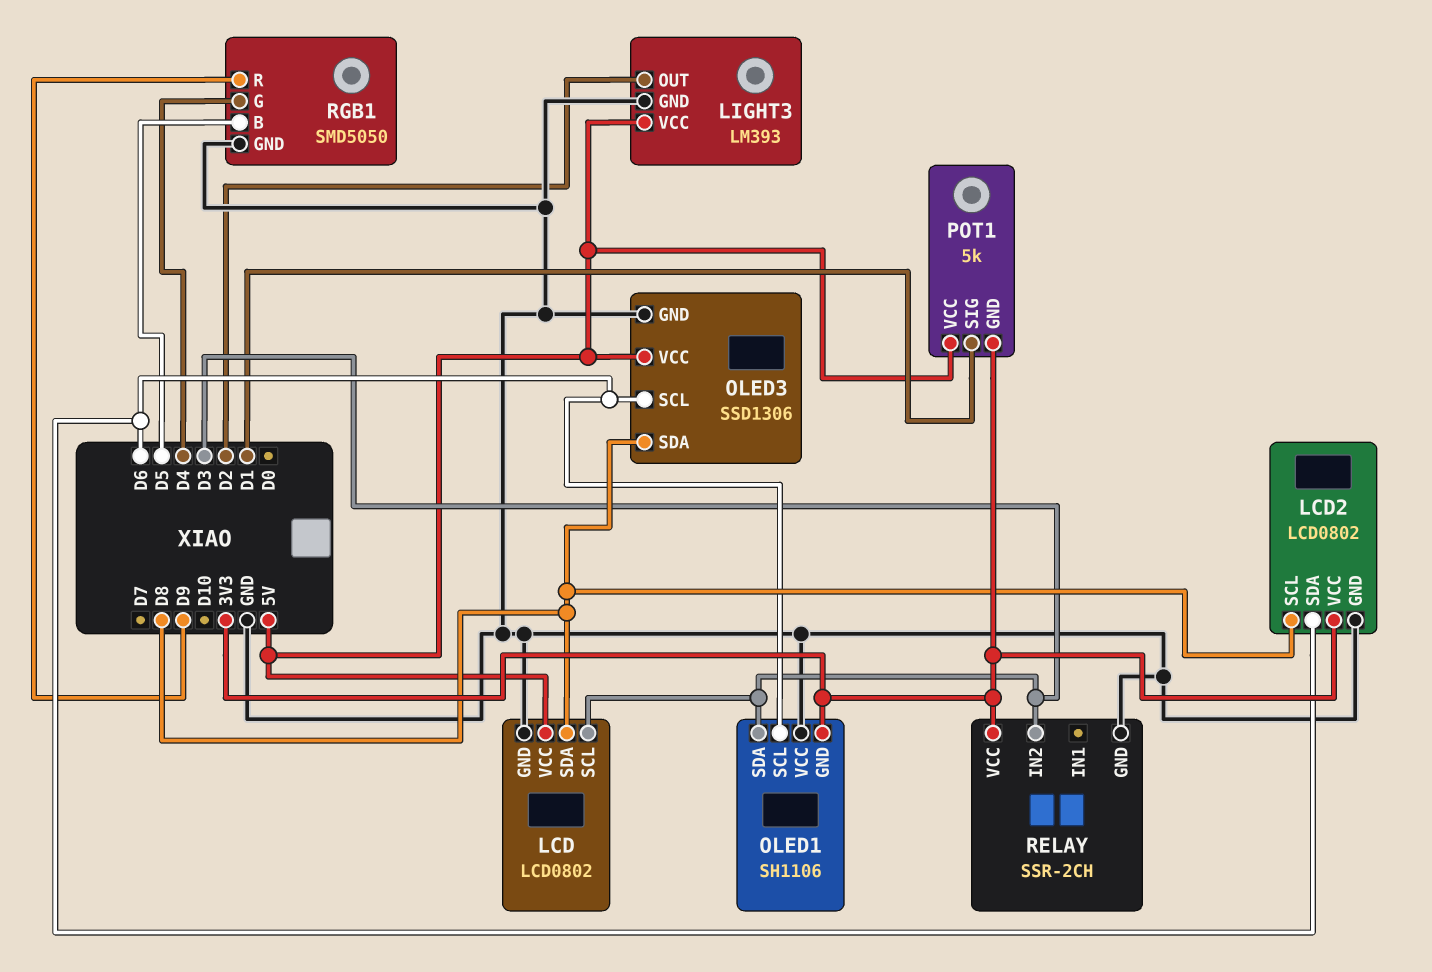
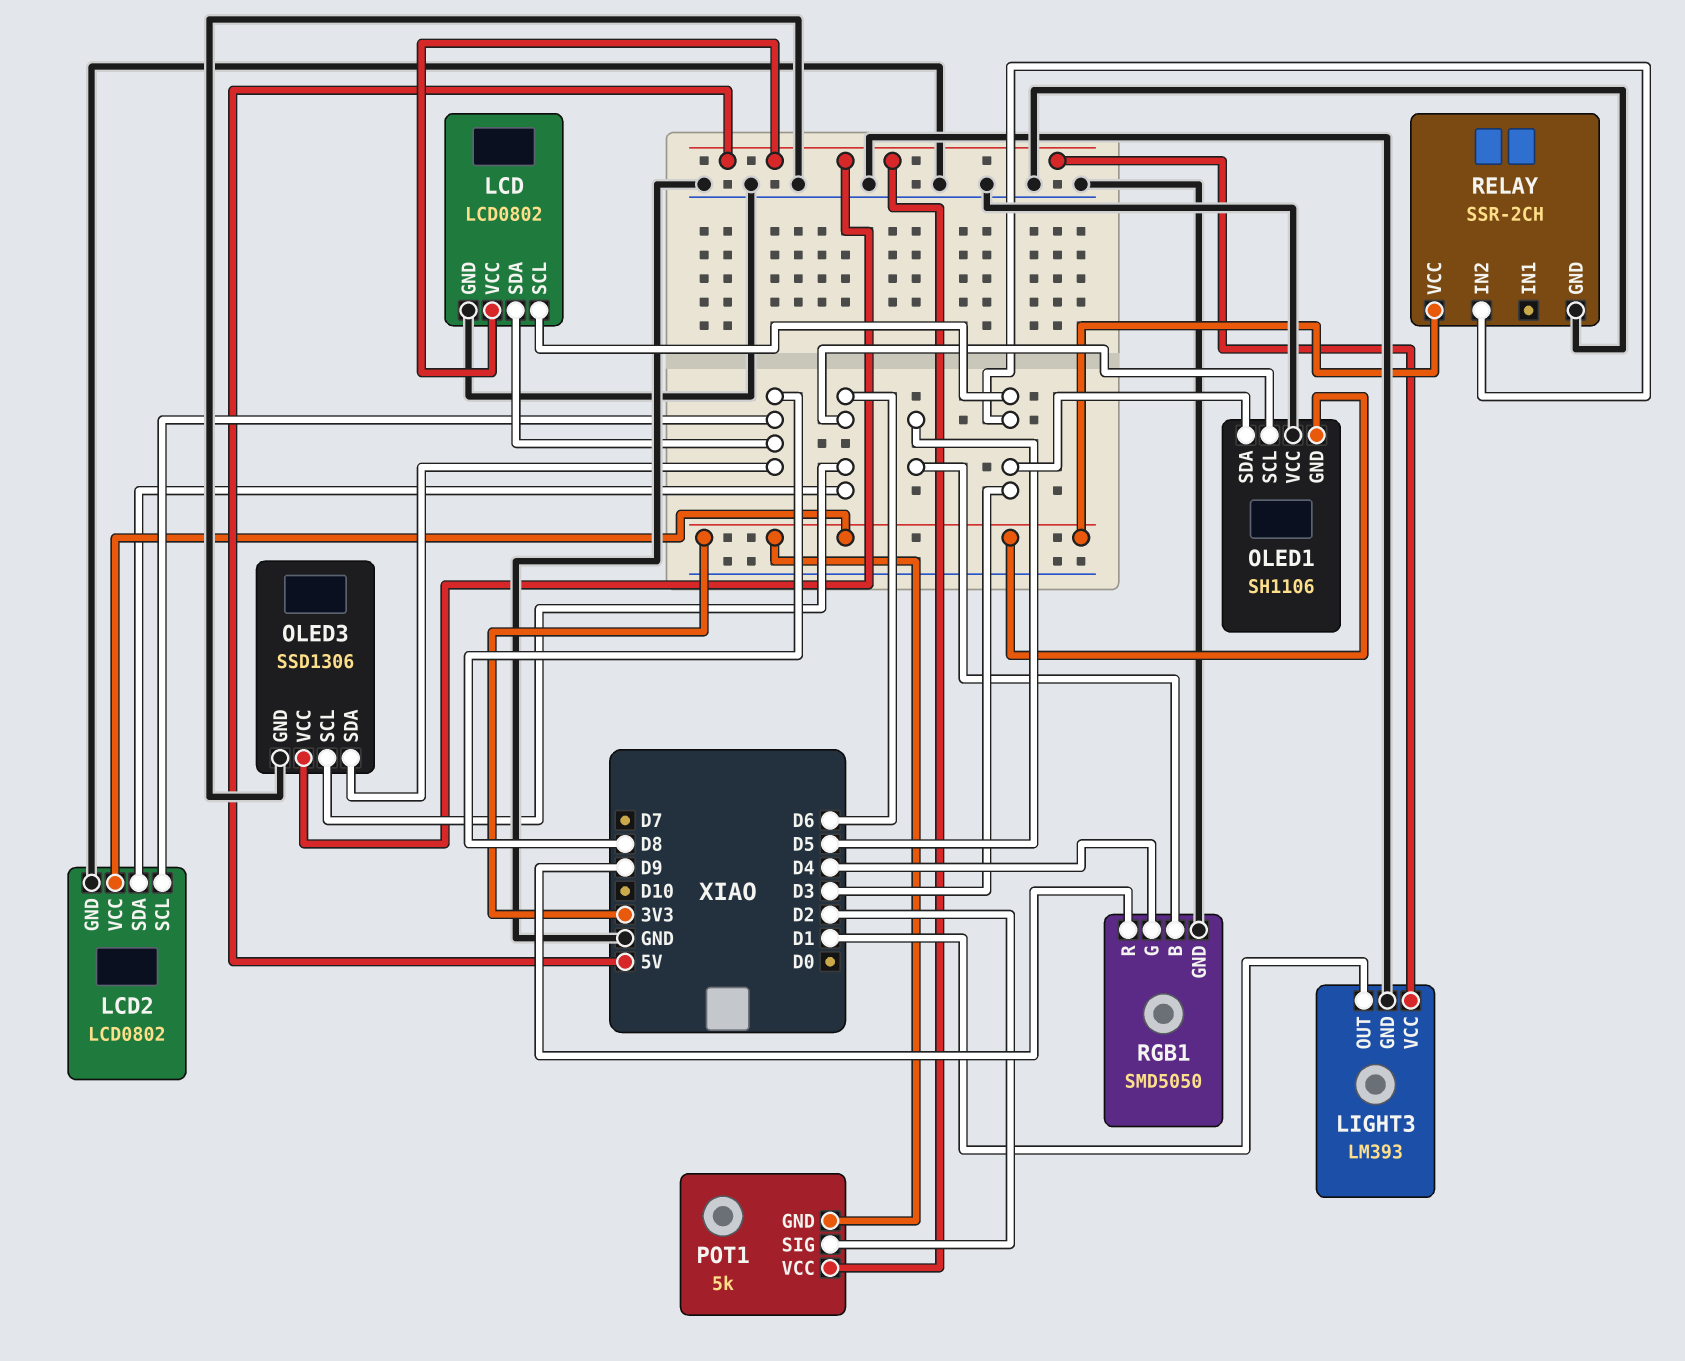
LIGHT3 pin OUT: D2 -> D1
POT1 pin SIG: D1 -> D2

